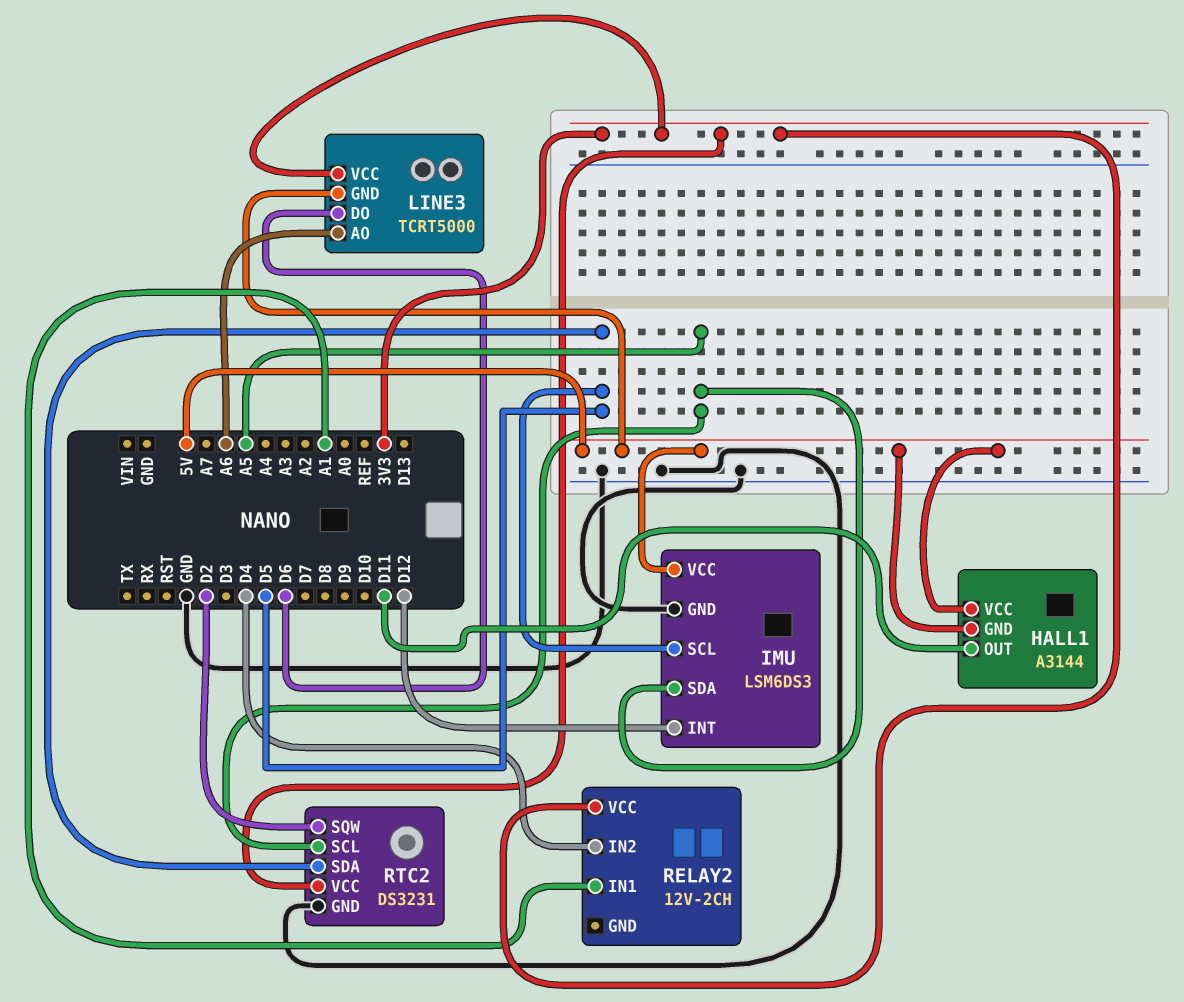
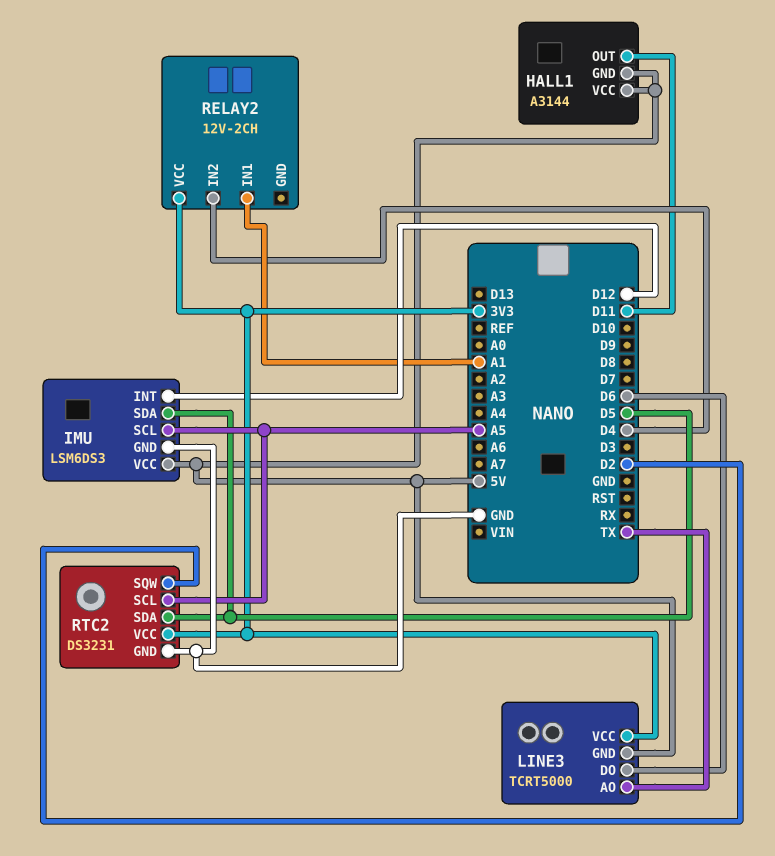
IMU pin SCL: D5 -> A5
IMU pin SDA: A5 -> D5
LINE3 pin AO: A6 -> TX

